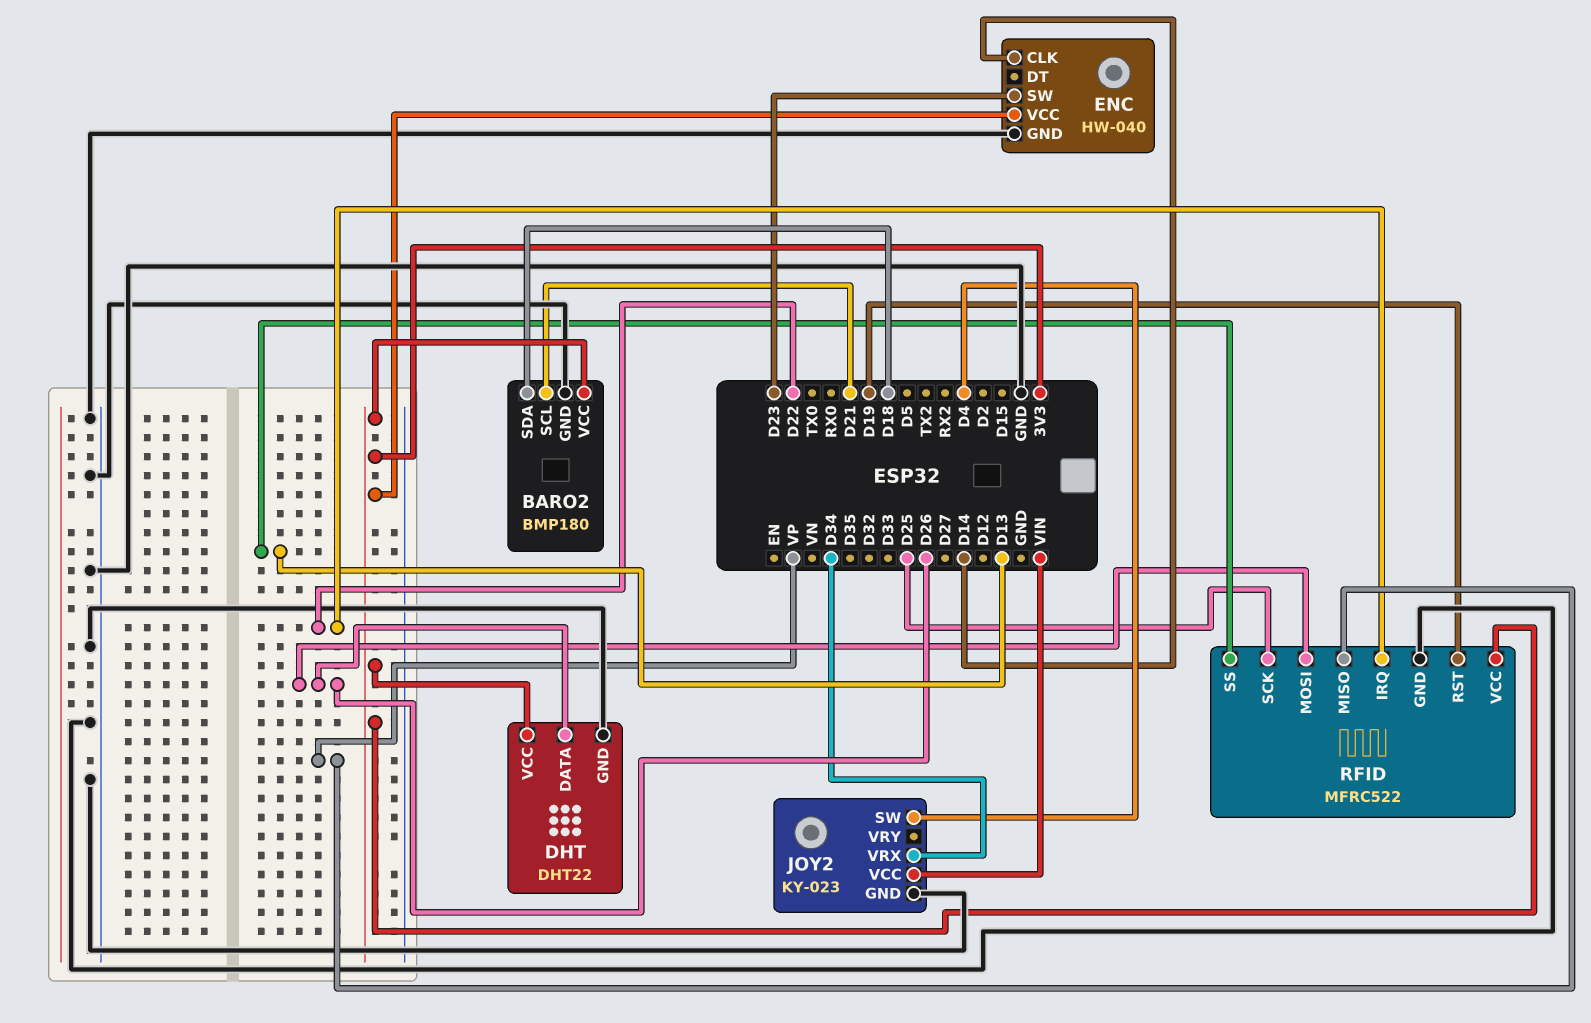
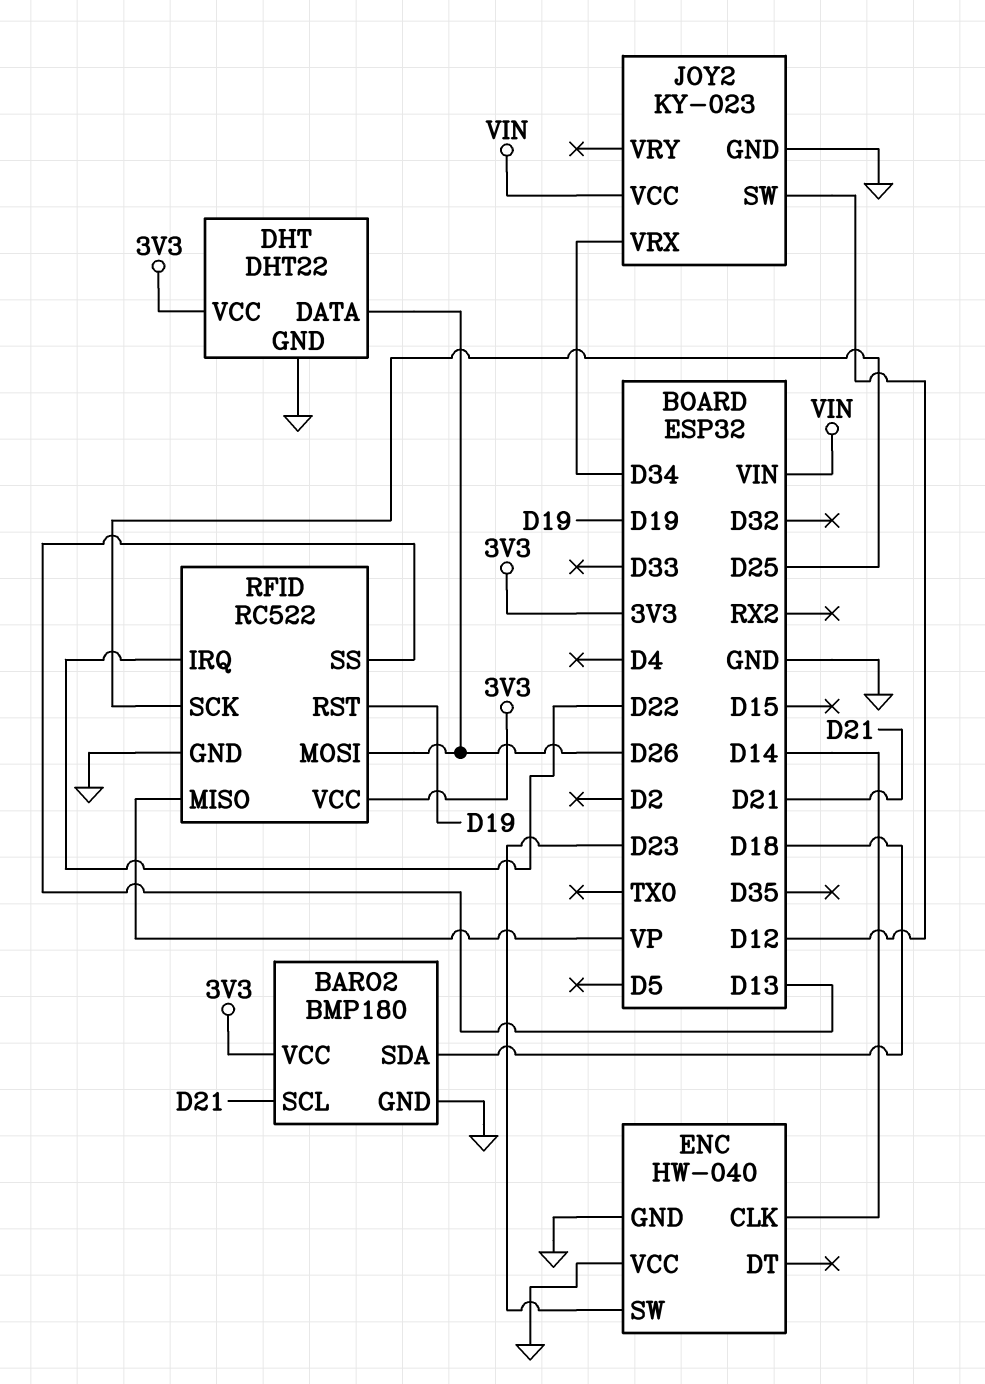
ENC pin VCC: 3V3 -> GND
JOY2 pin SW: D4 -> D12
RFID: MFRC522 -> RC522

